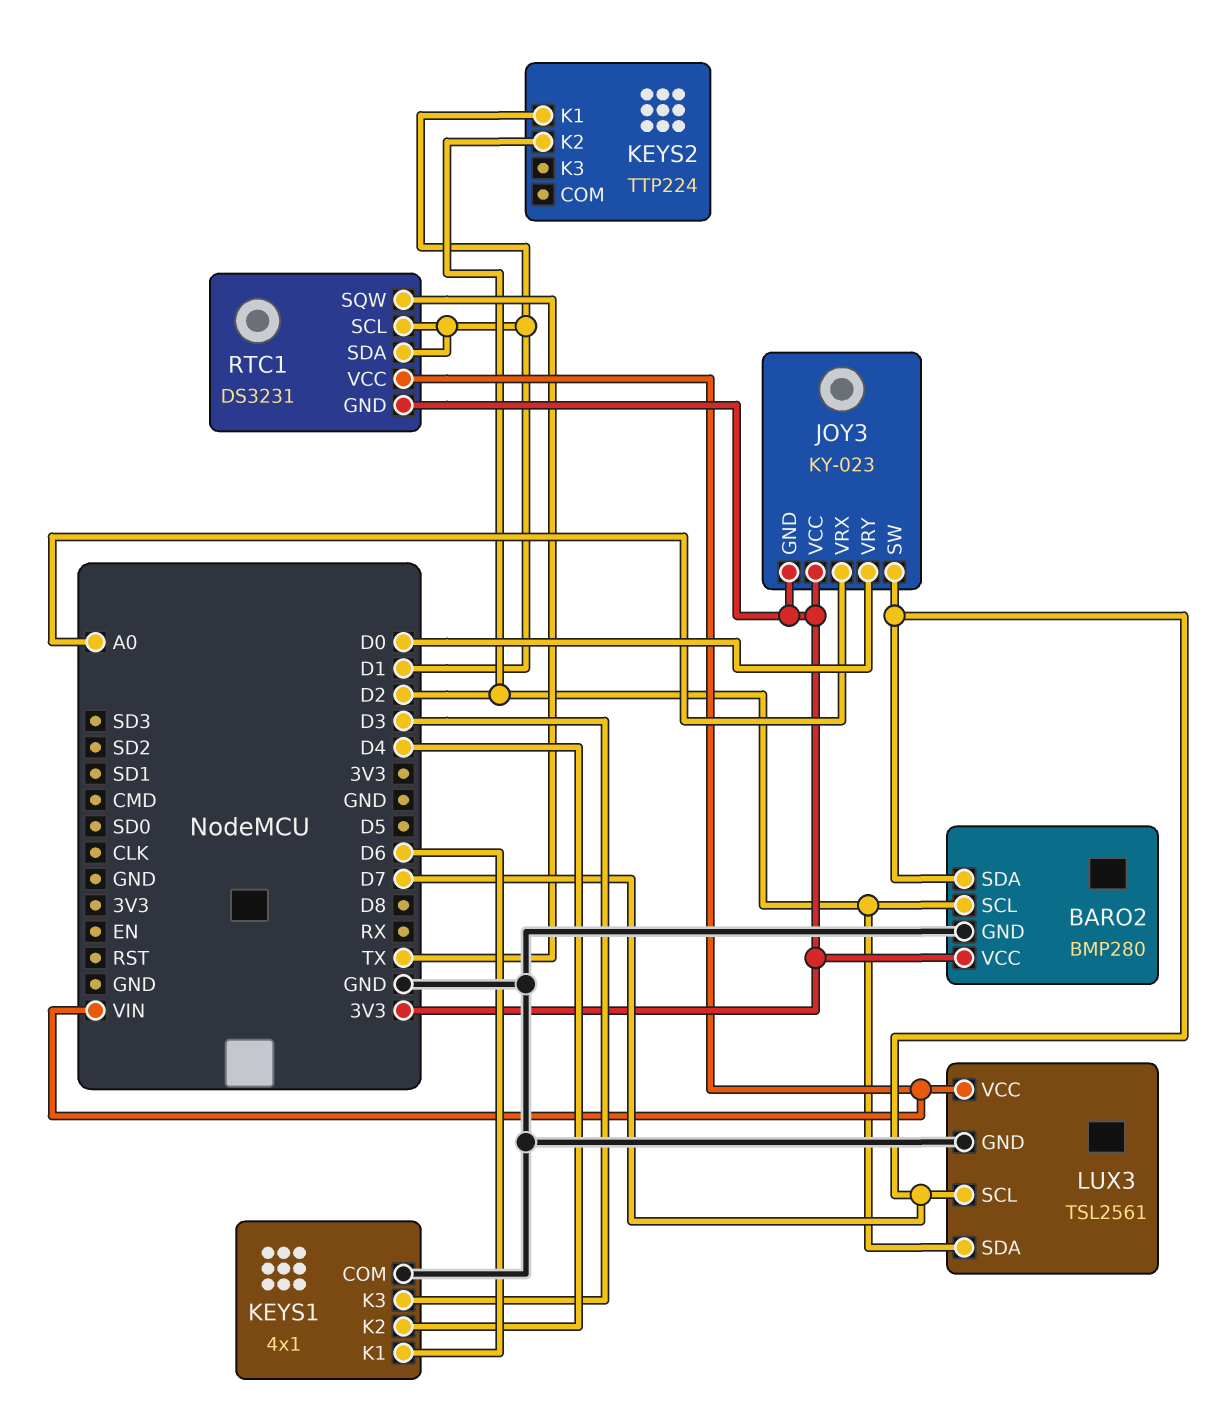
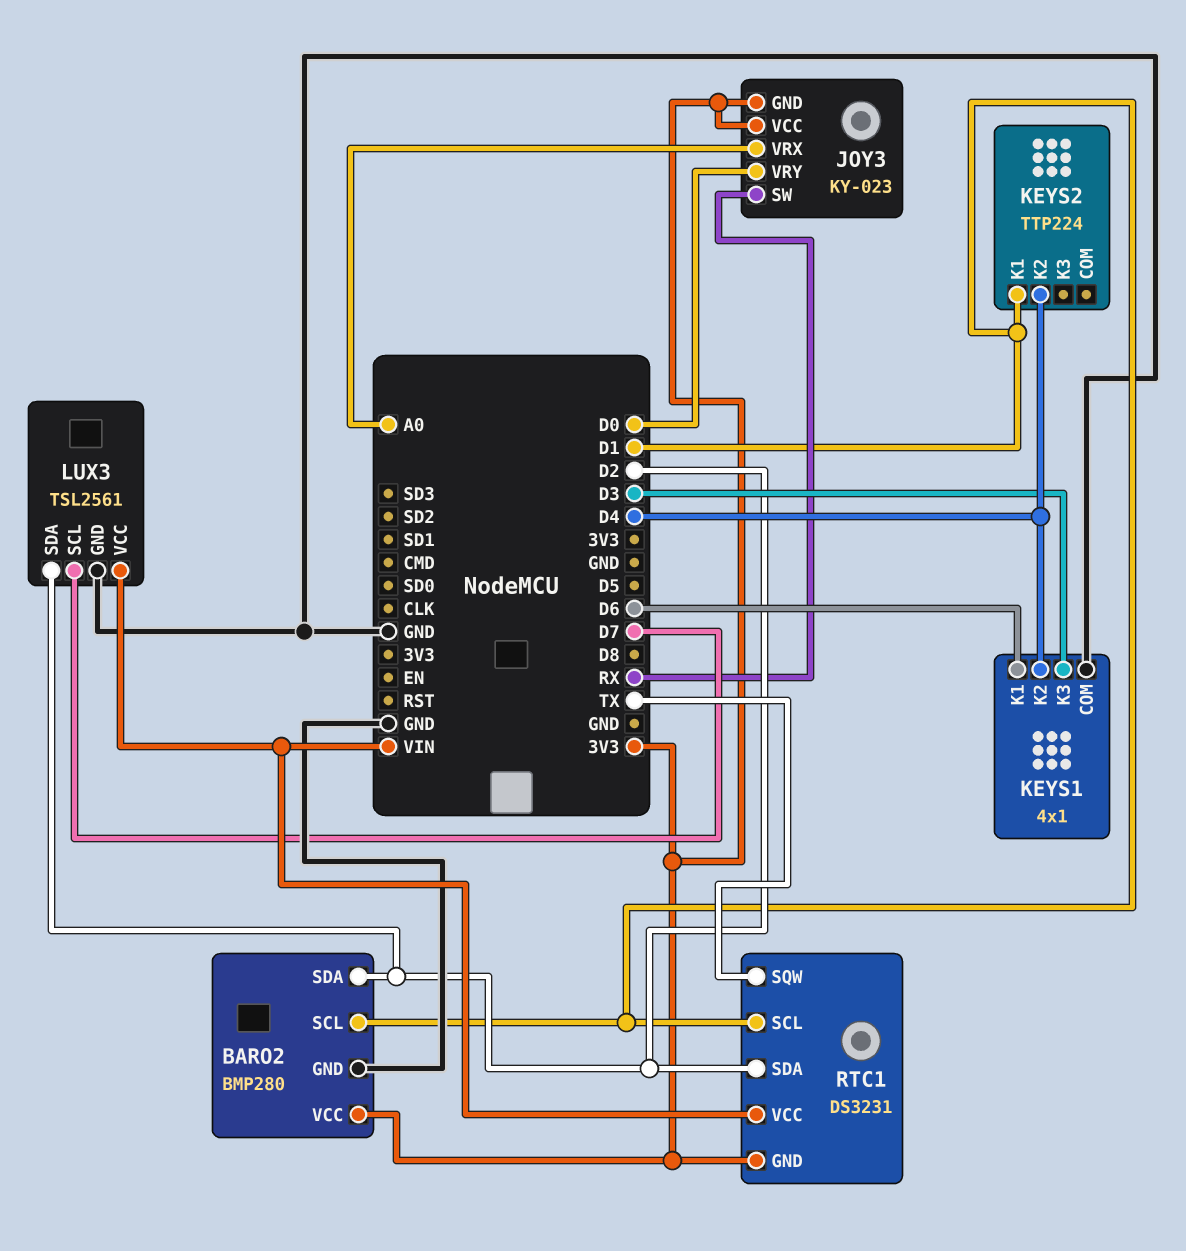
BARO2 pin SCL: D2 -> D1
BARO2 pin SDA: D7 -> D2
JOY3 pin SW: D7 -> RX
KEYS2 pin K2: D2 -> D4
RTC1 pin SDA: D1 -> D2

